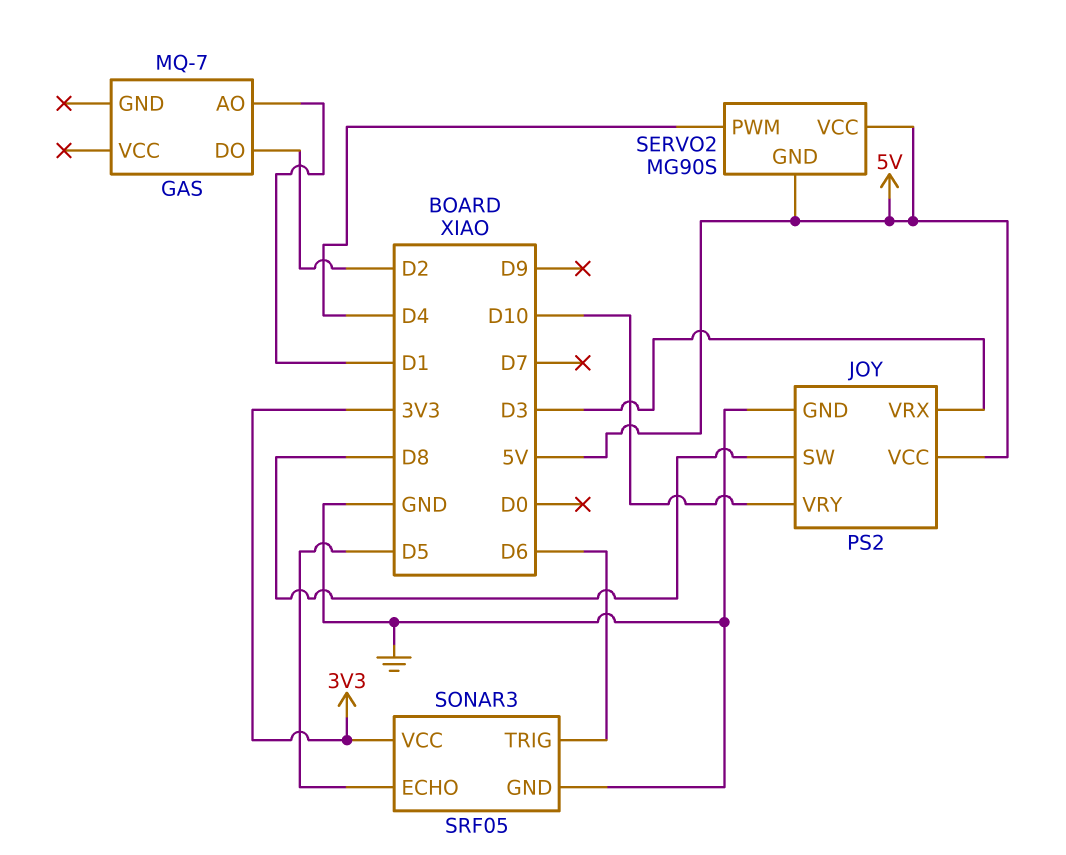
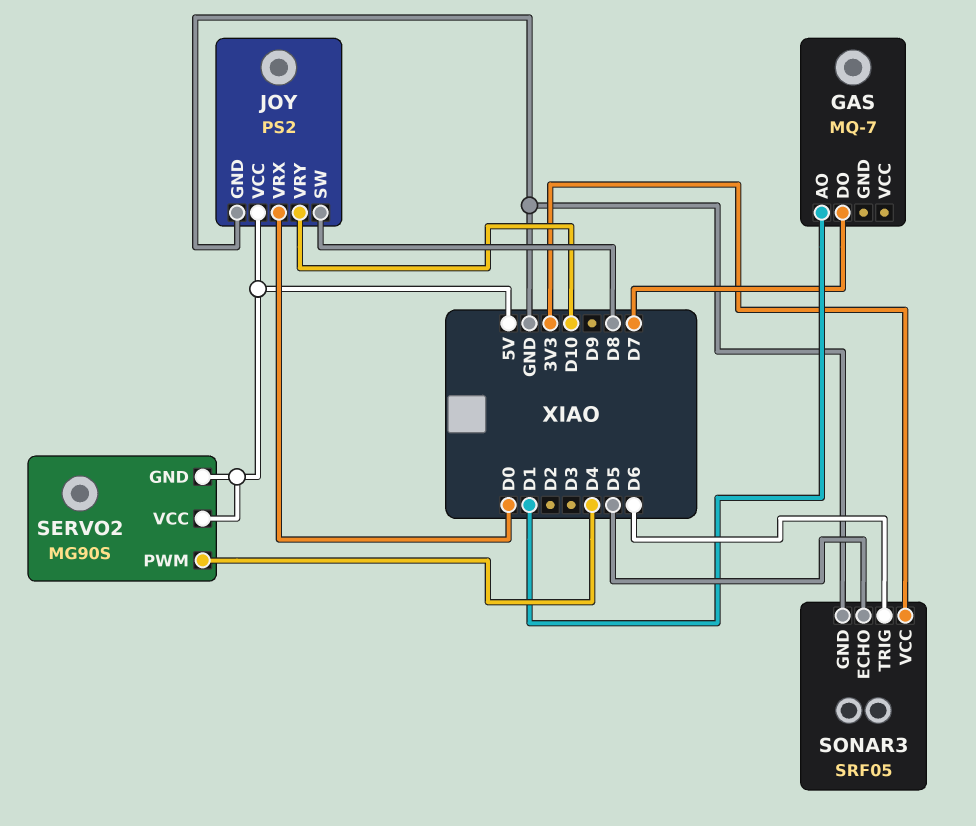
GAS pin DO: D2 -> D7
JOY pin VRX: D3 -> D0

